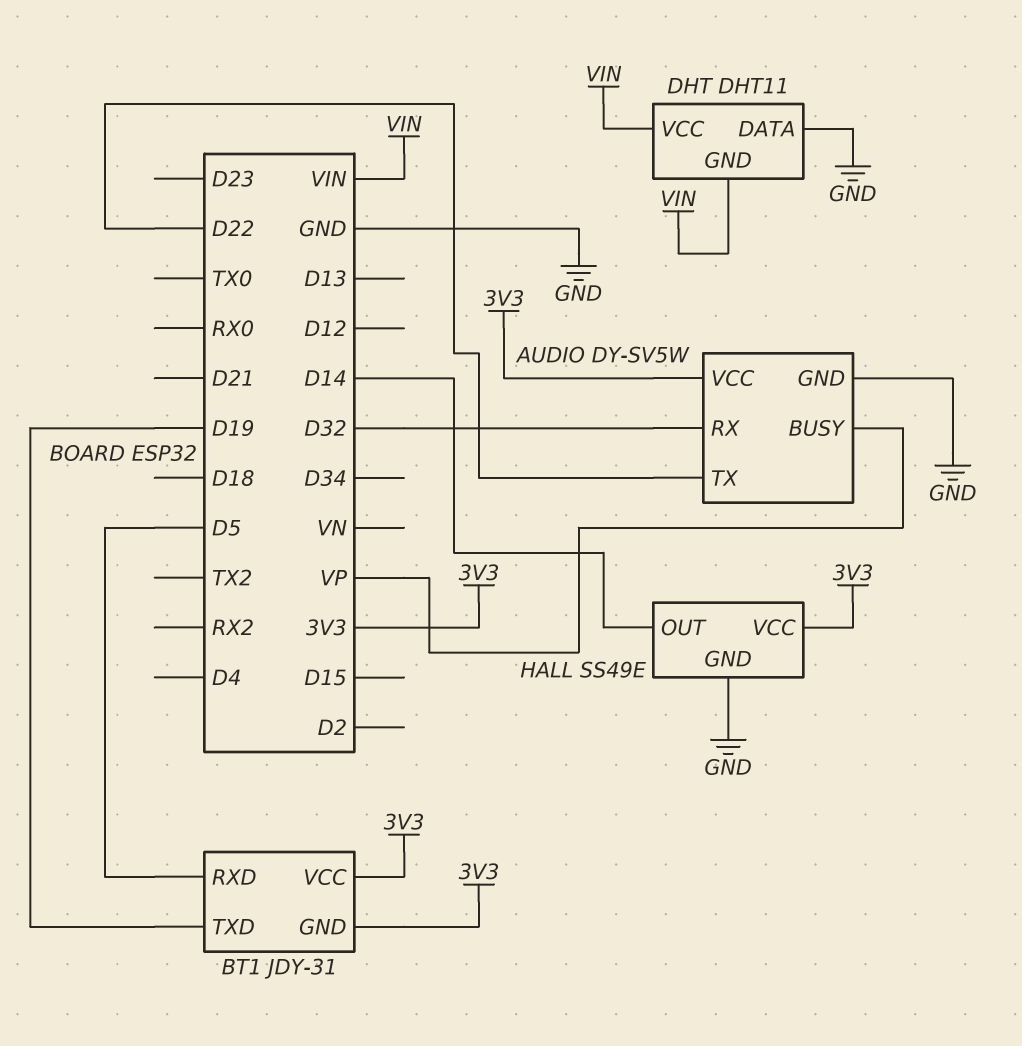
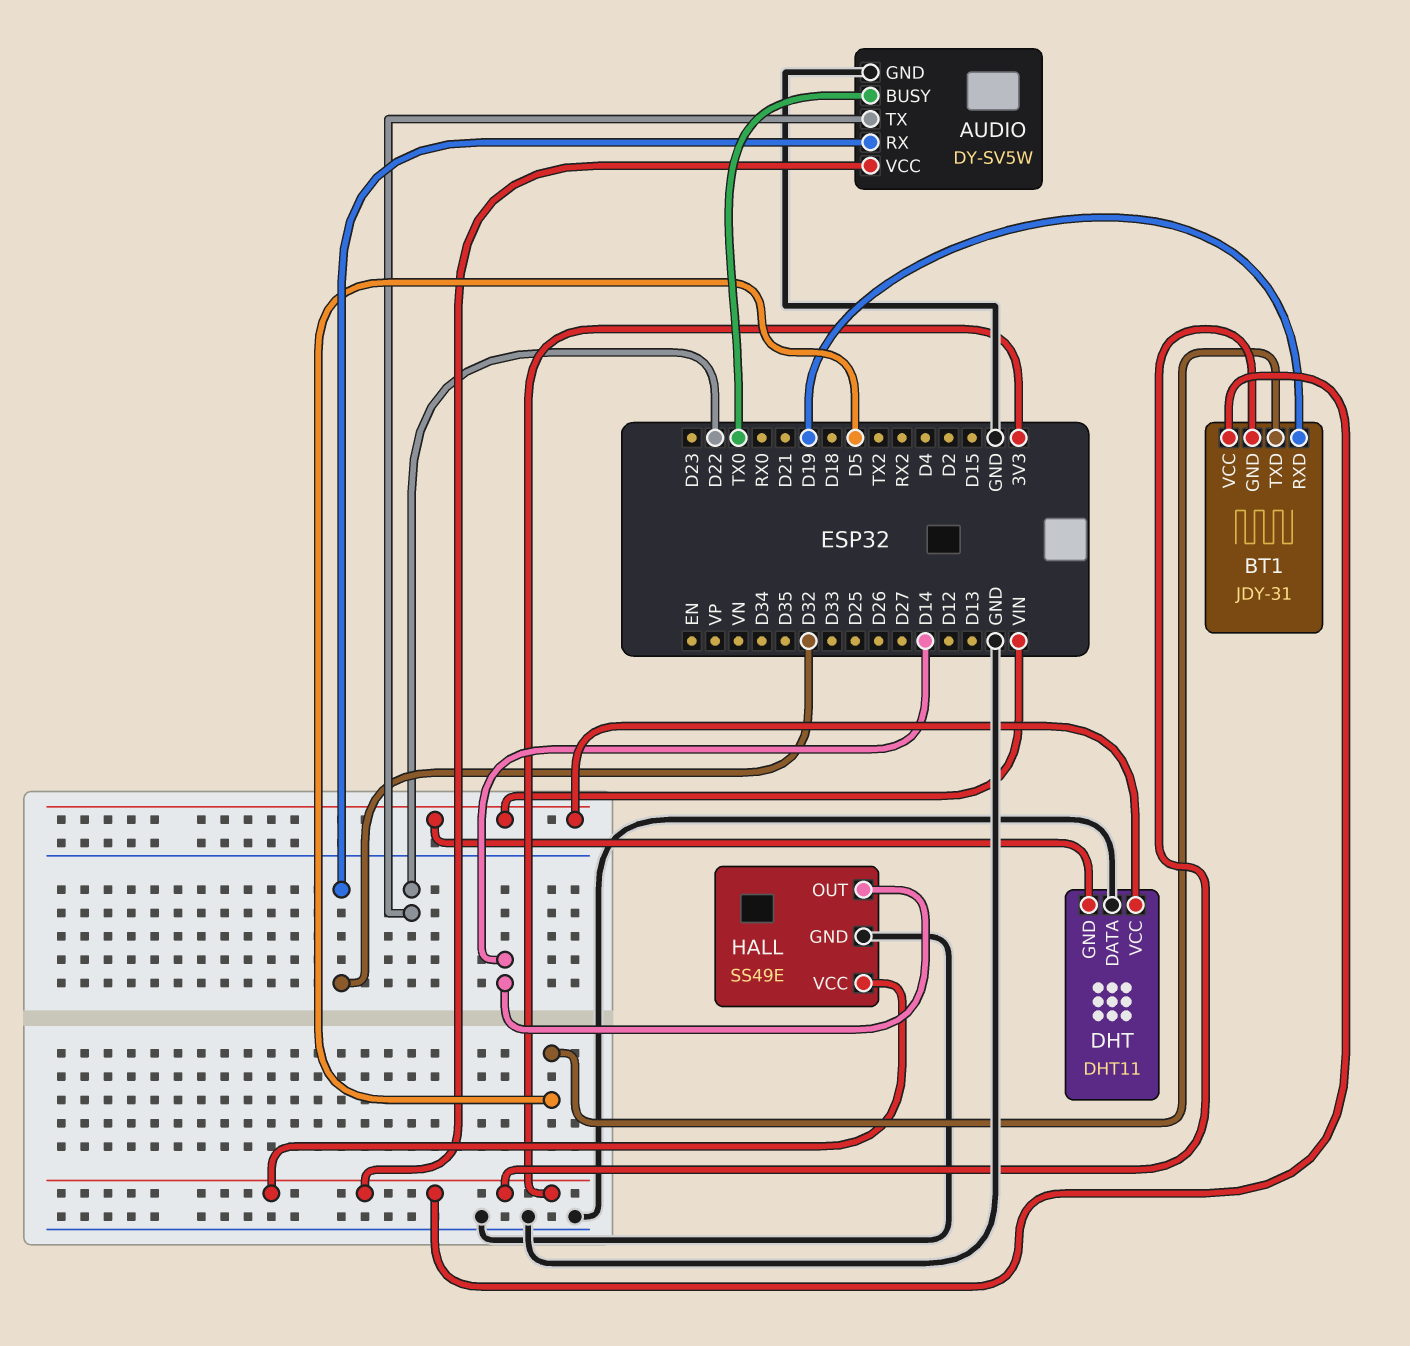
AUDIO pin BUSY: VP -> TX0
BT1 pin RXD: D5 -> D19
BT1 pin TXD: D19 -> D5

